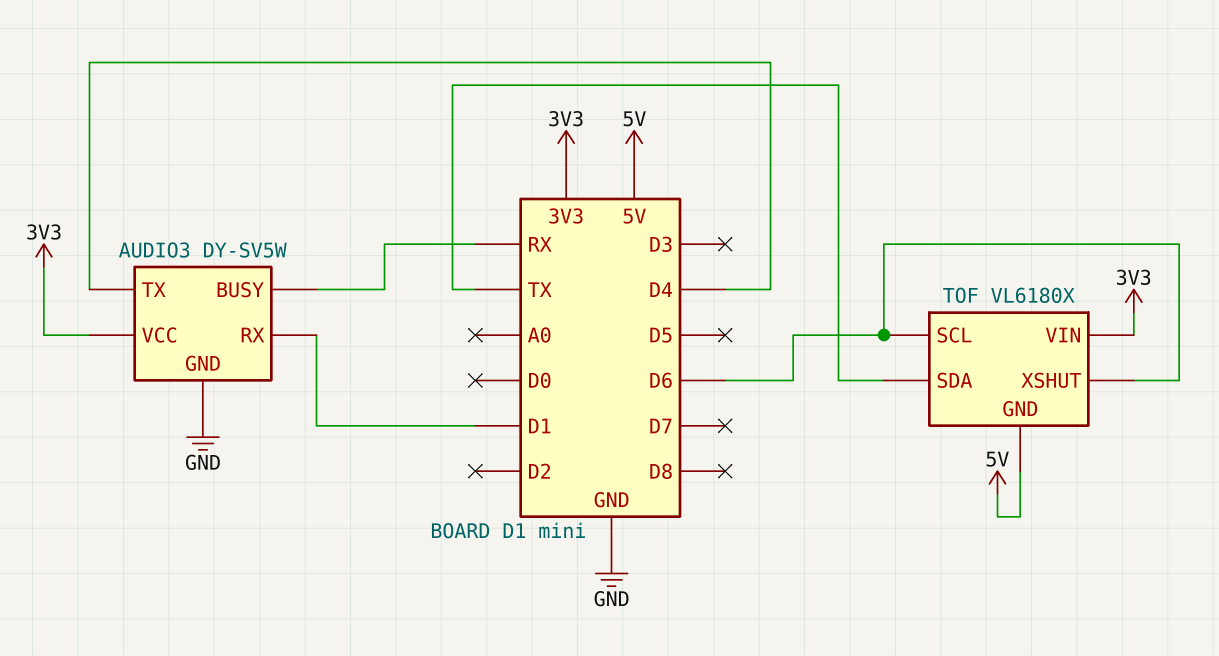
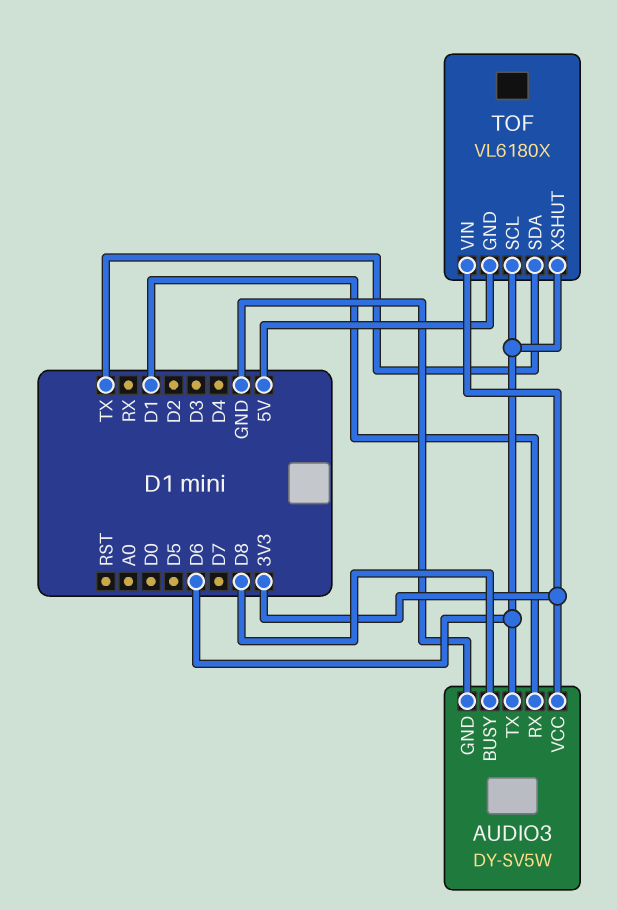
AUDIO3 pin BUSY: RX -> D8
AUDIO3 pin TX: D4 -> D6

